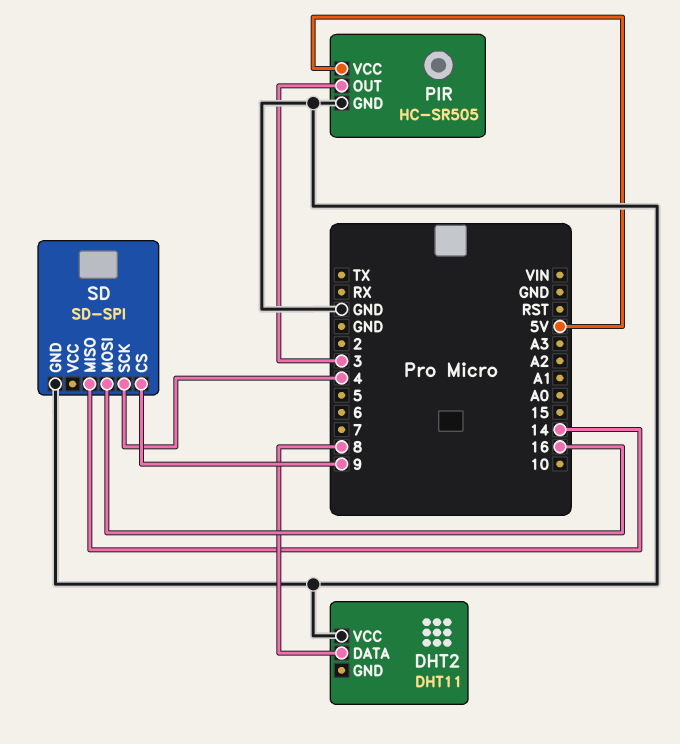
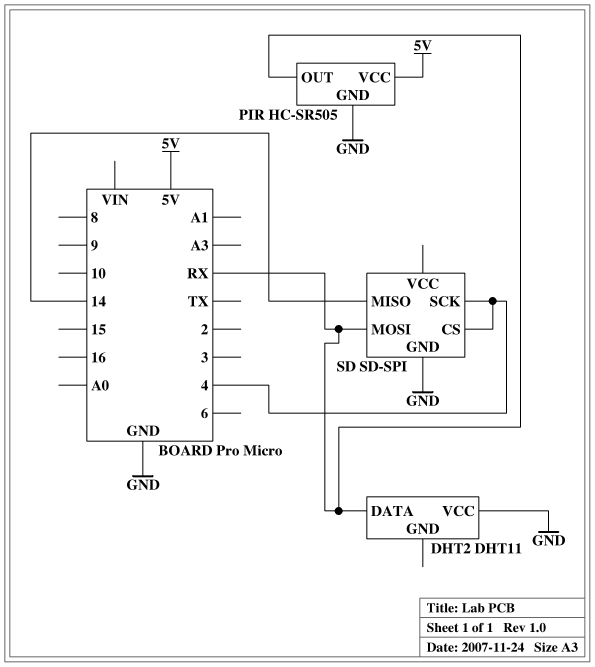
DHT2 pin DATA: 8 -> RX
PIR pin OUT: 3 -> RX
SD pin CS: 9 -> 4
SD pin MOSI: 16 -> RX

